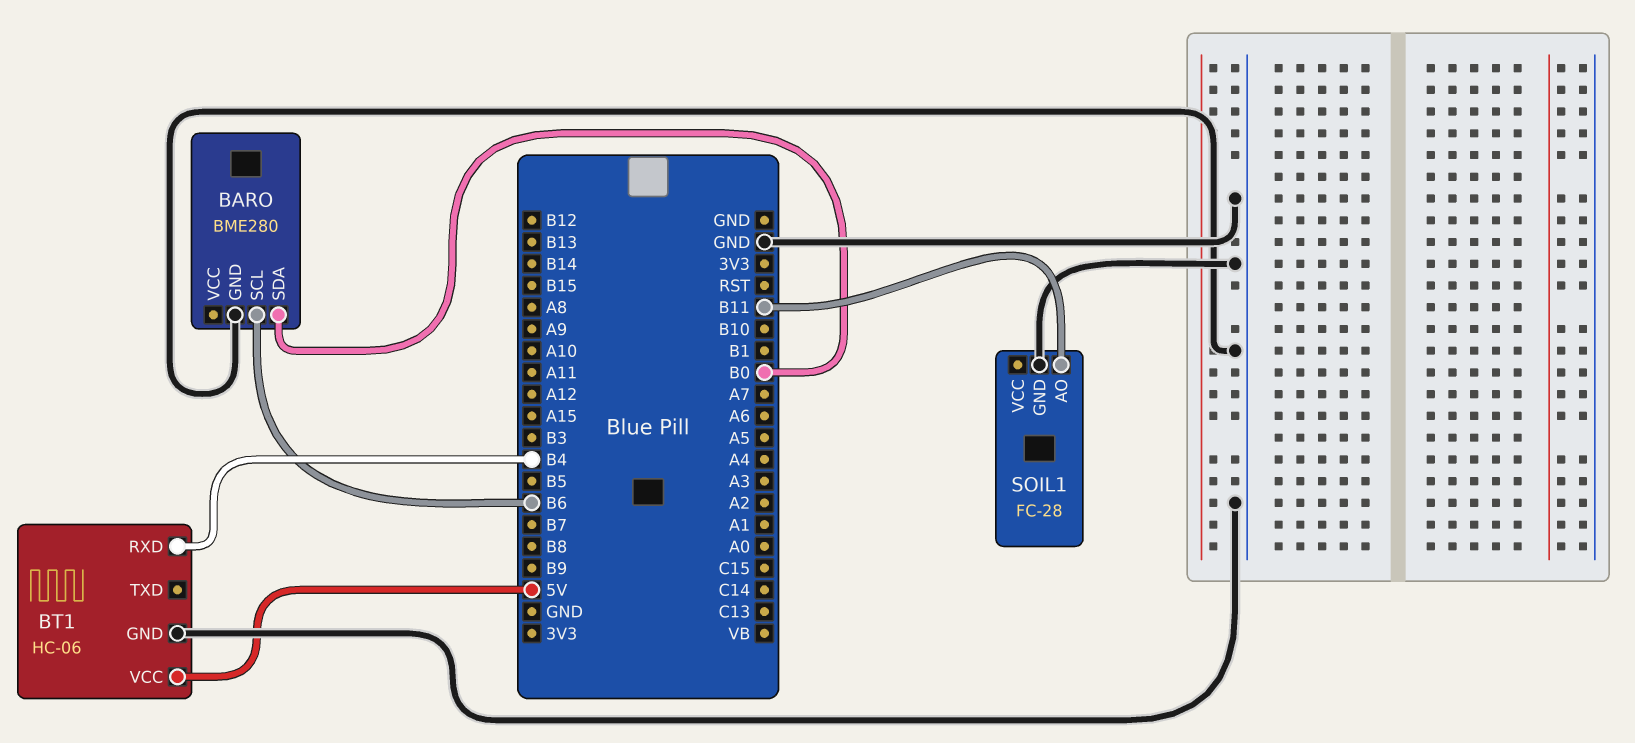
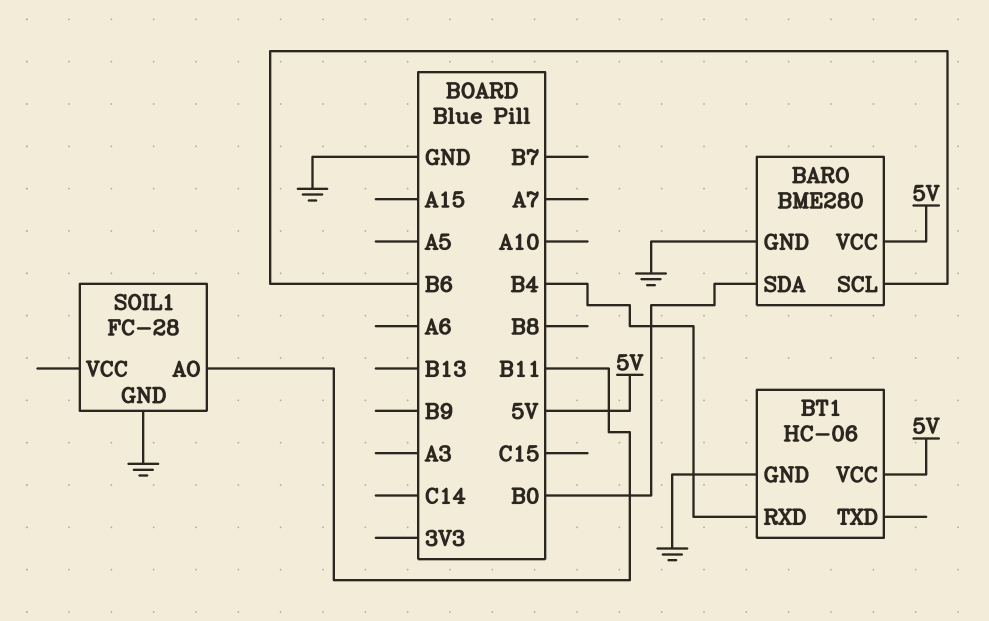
BARO pin VCC: none -> 5V

